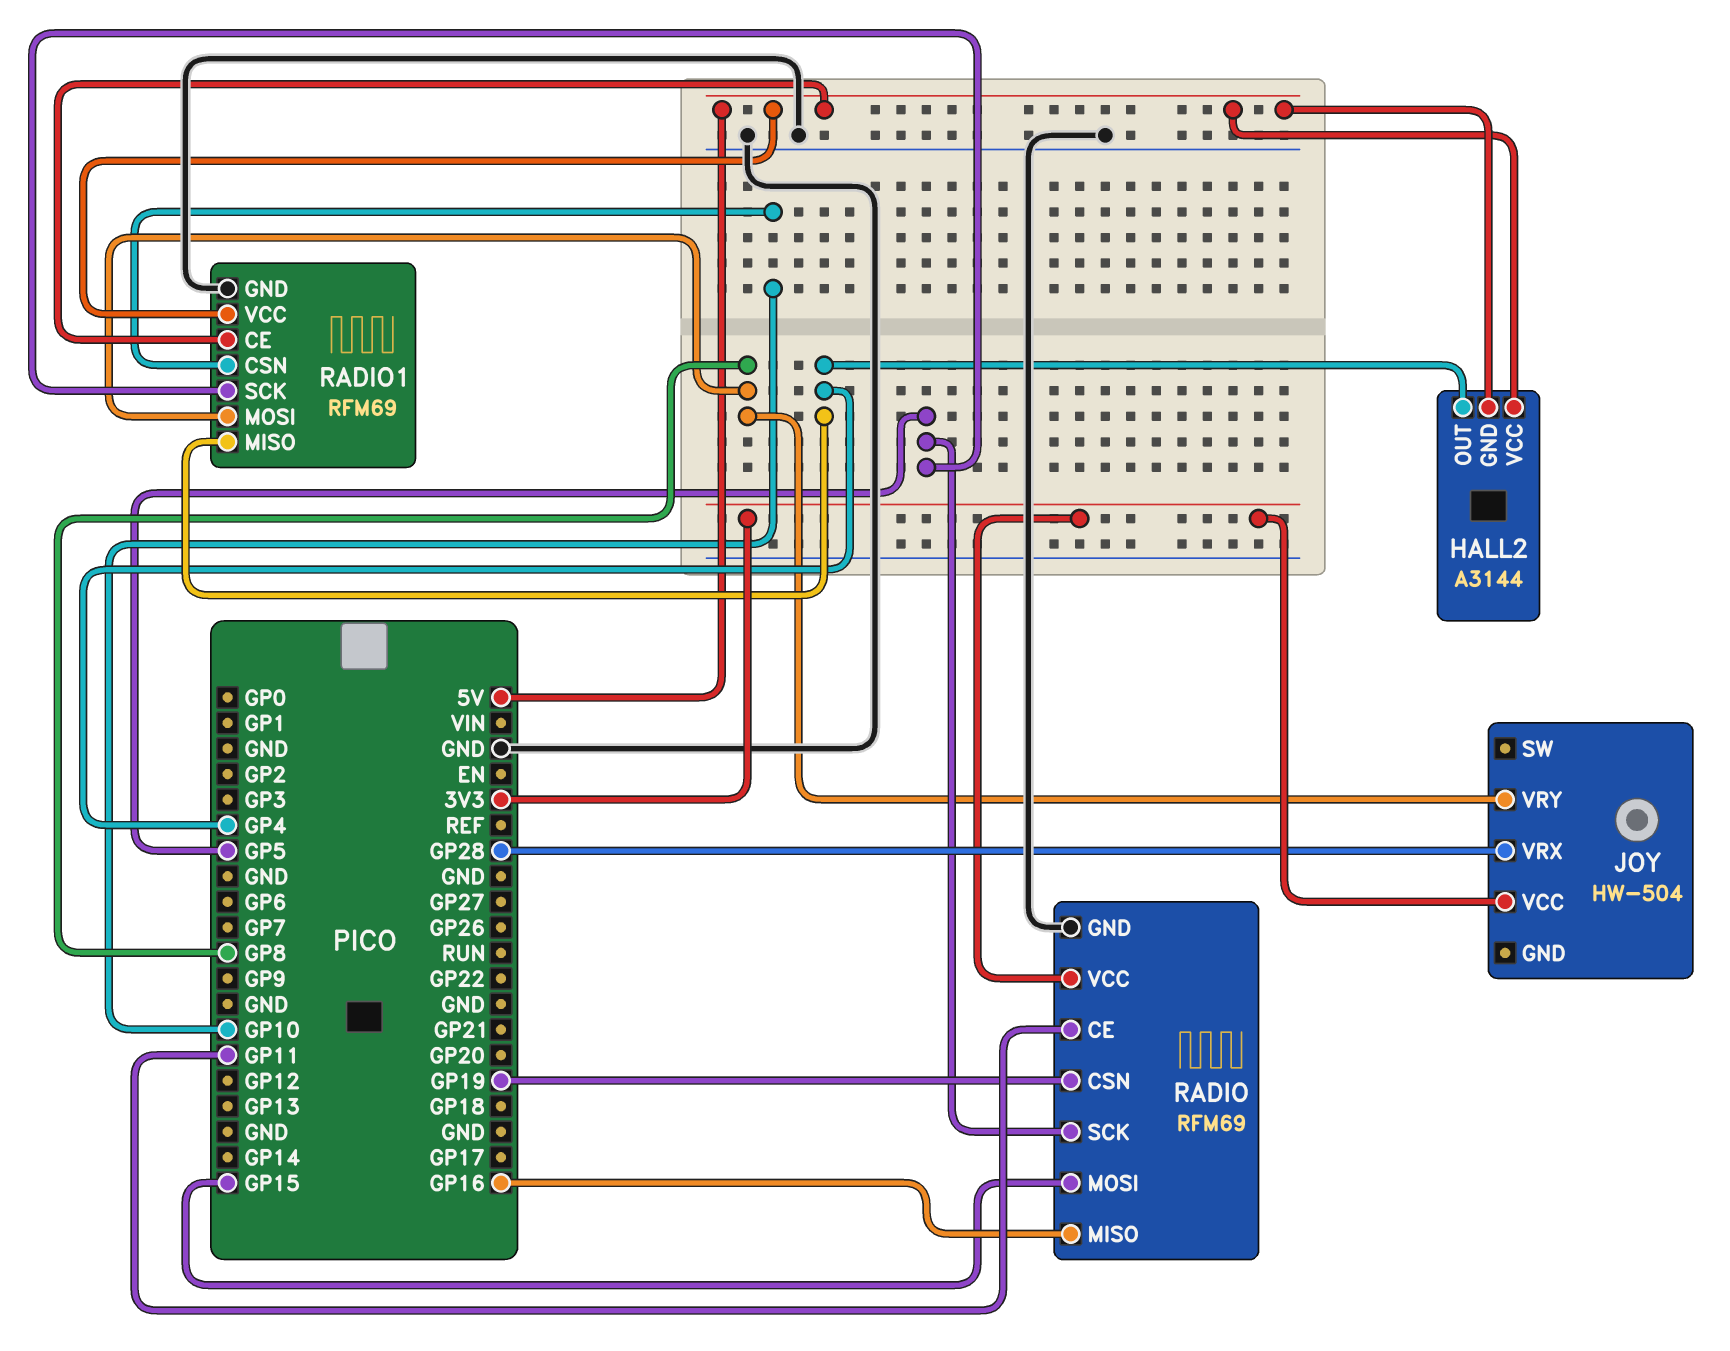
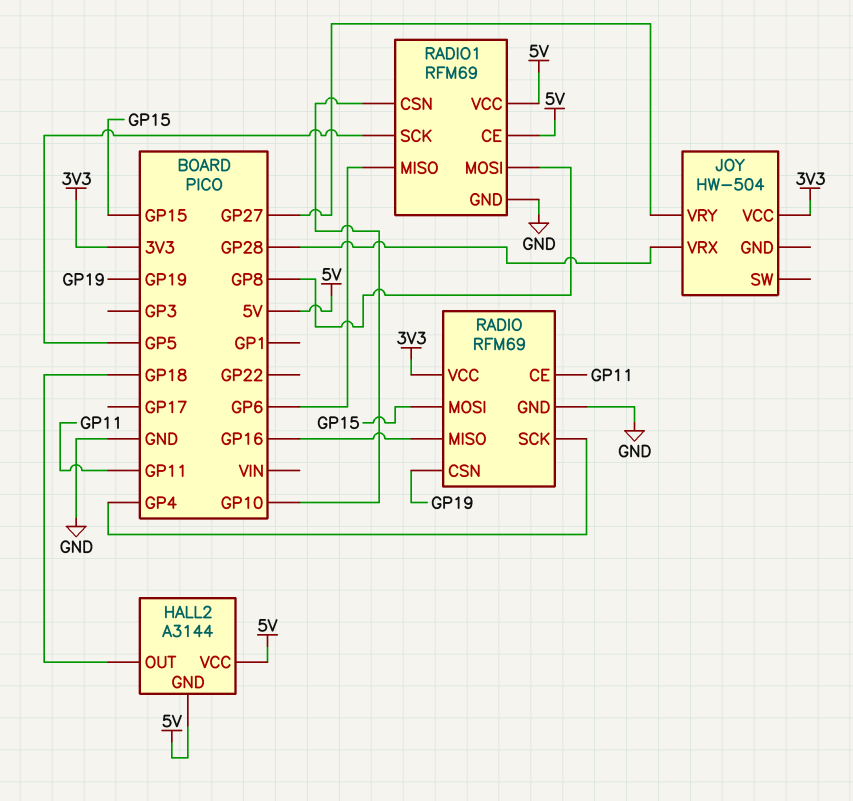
HALL2 pin OUT: GP4 -> GP18
JOY pin VRY: GP8 -> GP27
RADIO pin SCK: GP5 -> GP4
RADIO1 pin MISO: GP4 -> GP6

